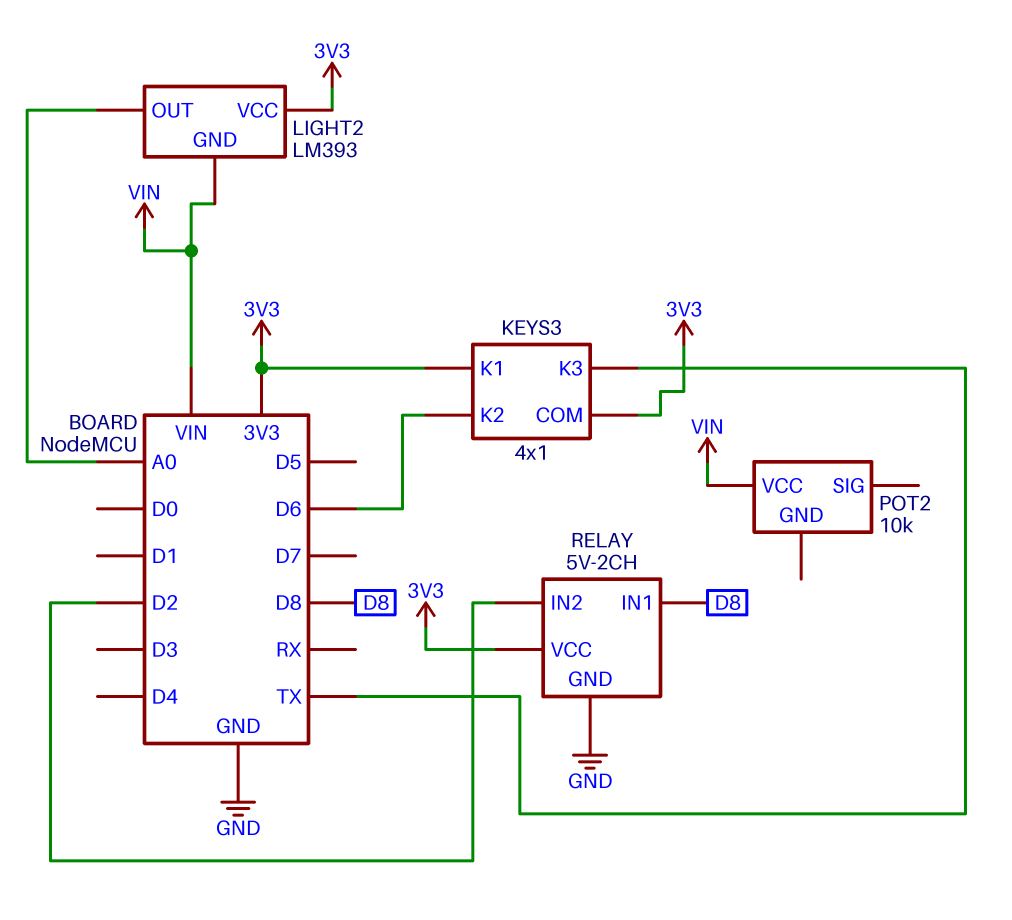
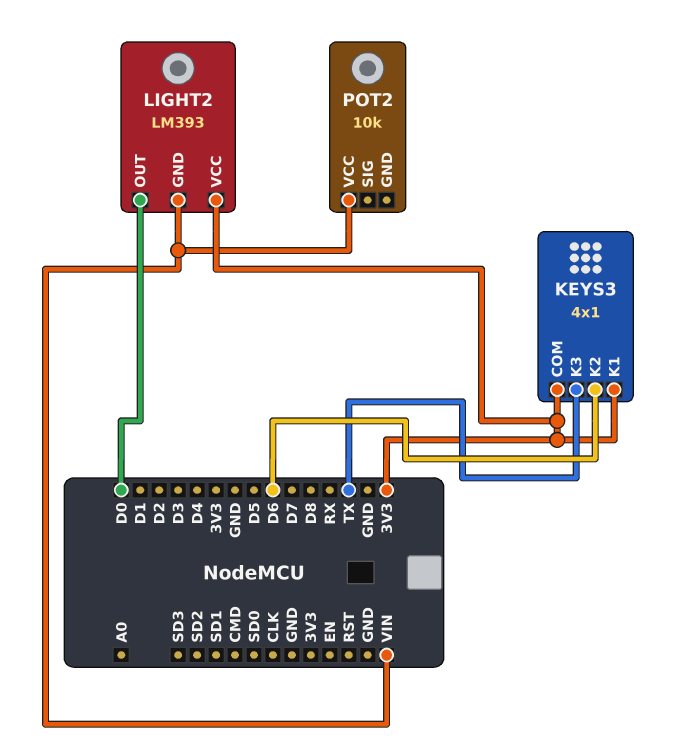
LIGHT2 pin OUT: A0 -> D0
RELAY: 5V-2CH -> none
RELAY pin GND: GND -> none
RELAY pin IN1: D8 -> none
RELAY pin IN2: D2 -> none
RELAY pin VCC: 3V3 -> none

